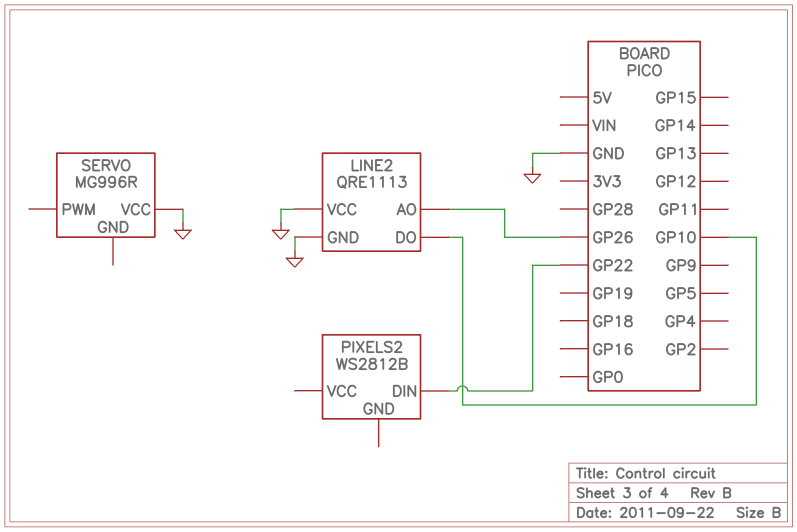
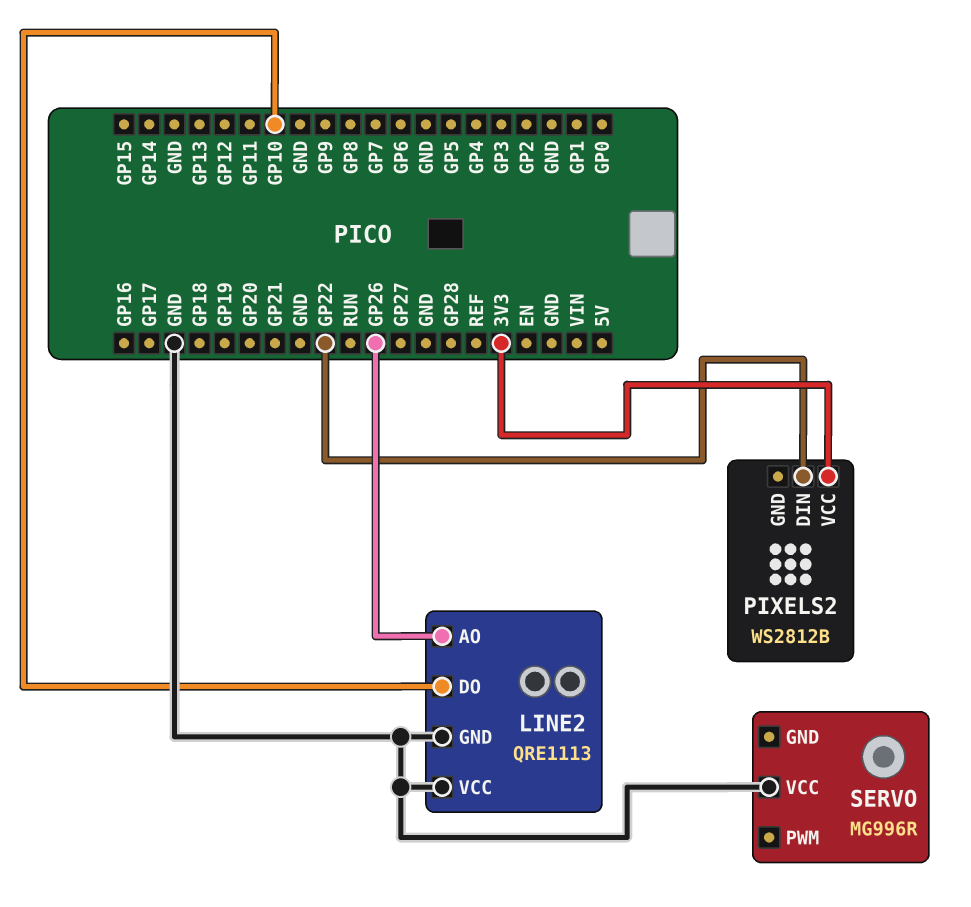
PIXELS2 pin VCC: none -> 3V3

